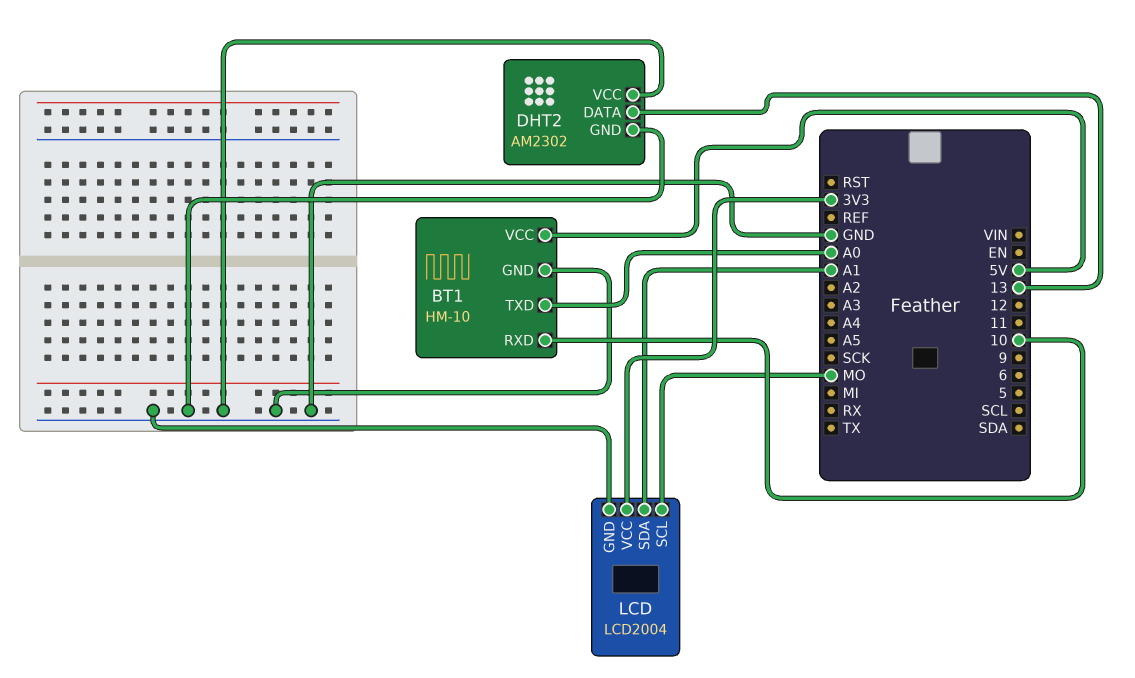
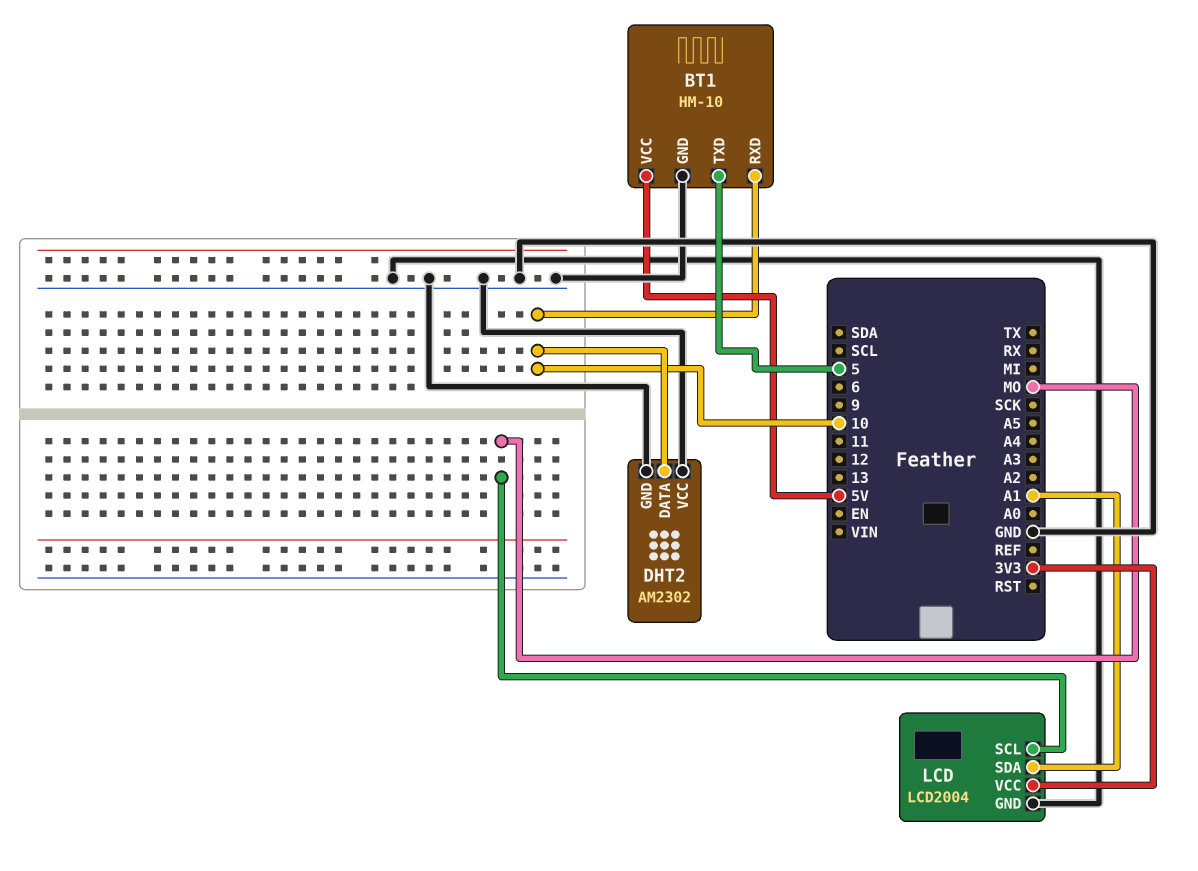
BT1 pin TXD: A0 -> 5
DHT2 pin DATA: 13 -> 10

